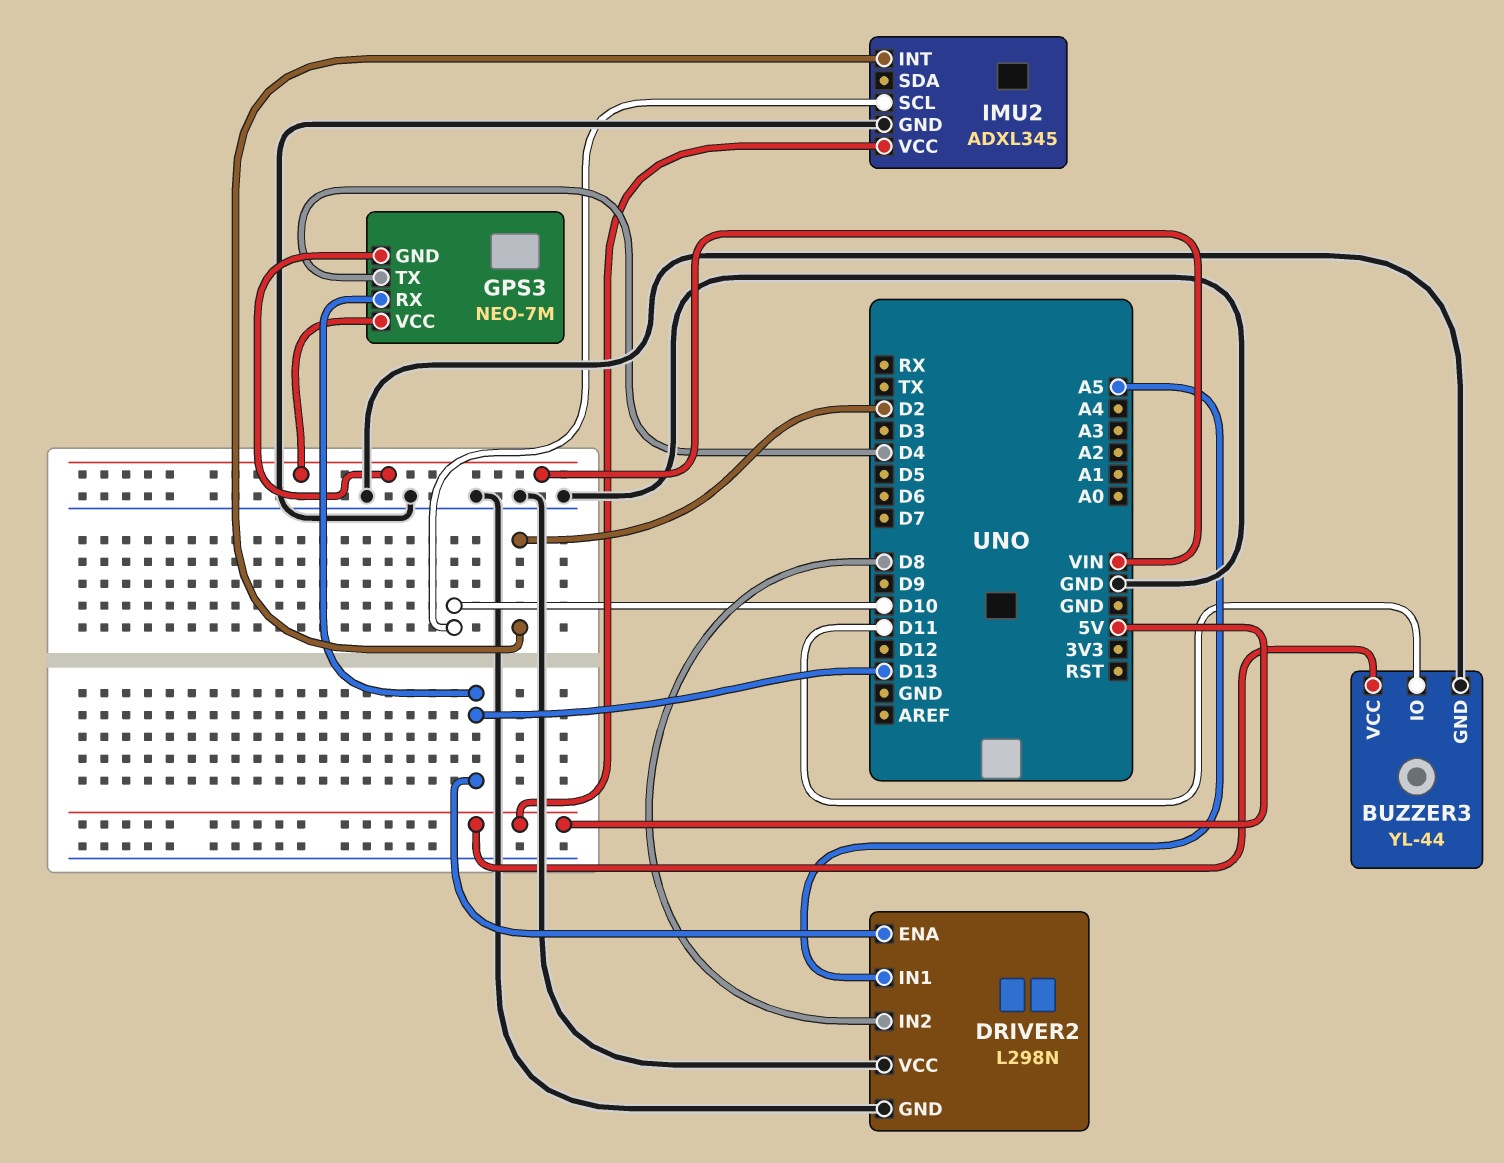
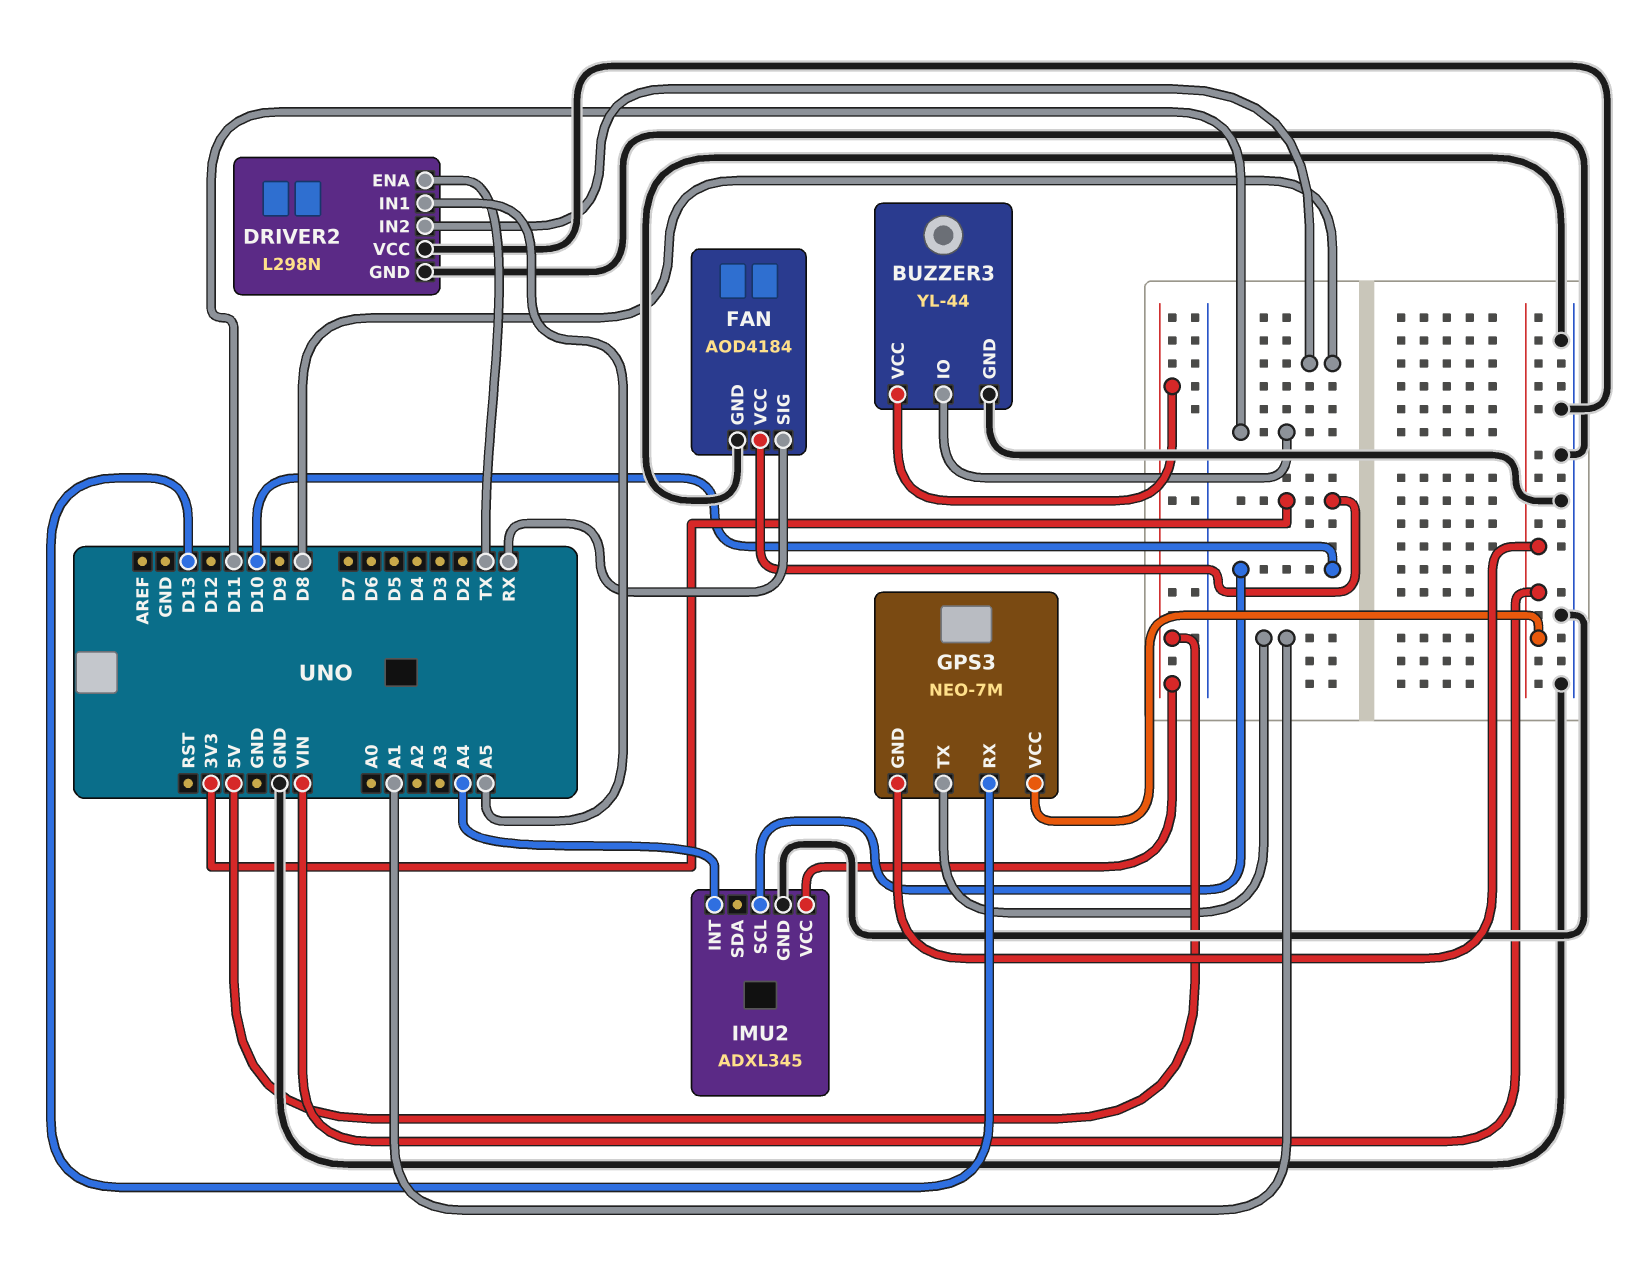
DRIVER2 pin ENA: D13 -> TX
FAN: none -> AOD4184
FAN pin GND: none -> GND
FAN pin SIG: none -> RX
FAN pin VCC: none -> 3V3
GPS3 pin TX: D4 -> A1
IMU2 pin INT: D2 -> A4

